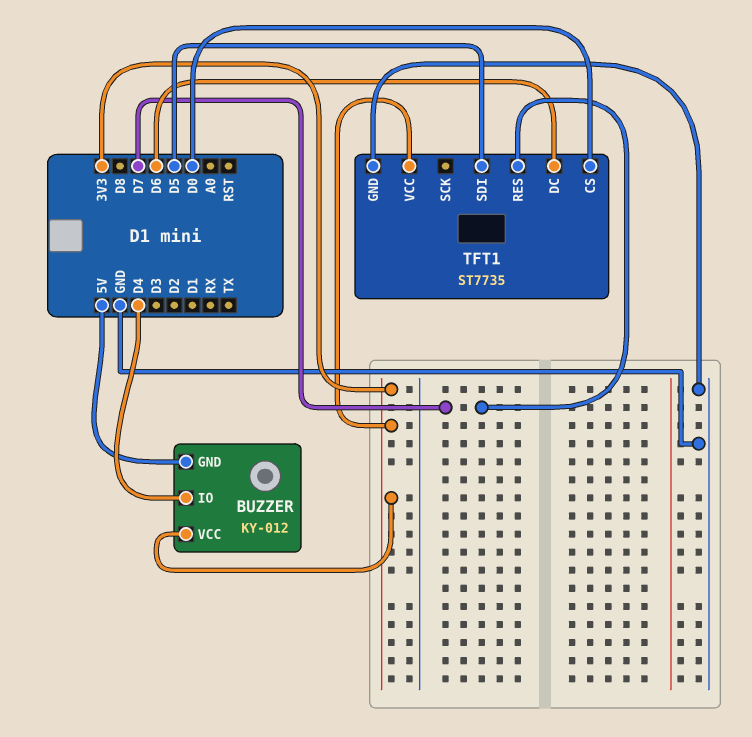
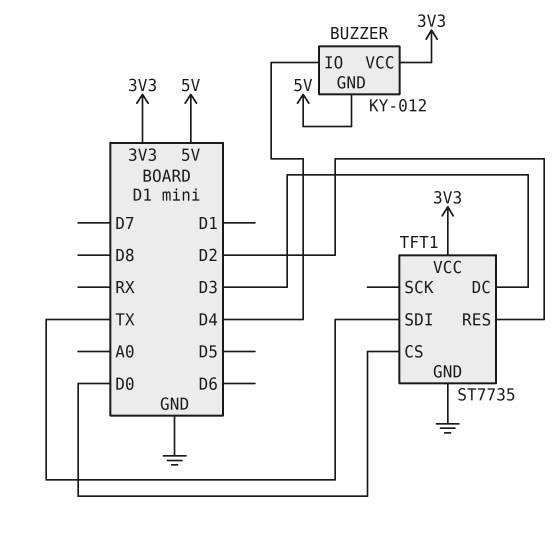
TFT1 pin DC: D6 -> D3
TFT1 pin RES: D7 -> D2
TFT1 pin SDI: D5 -> TX

